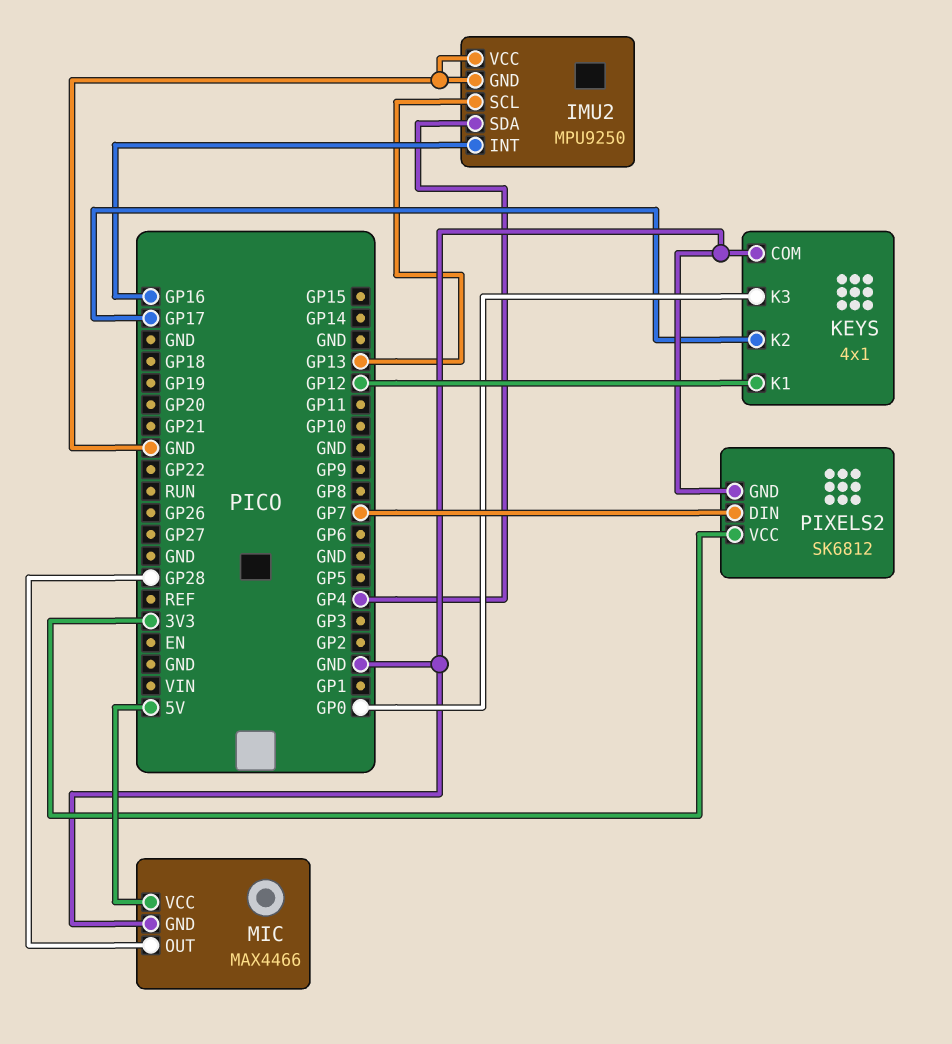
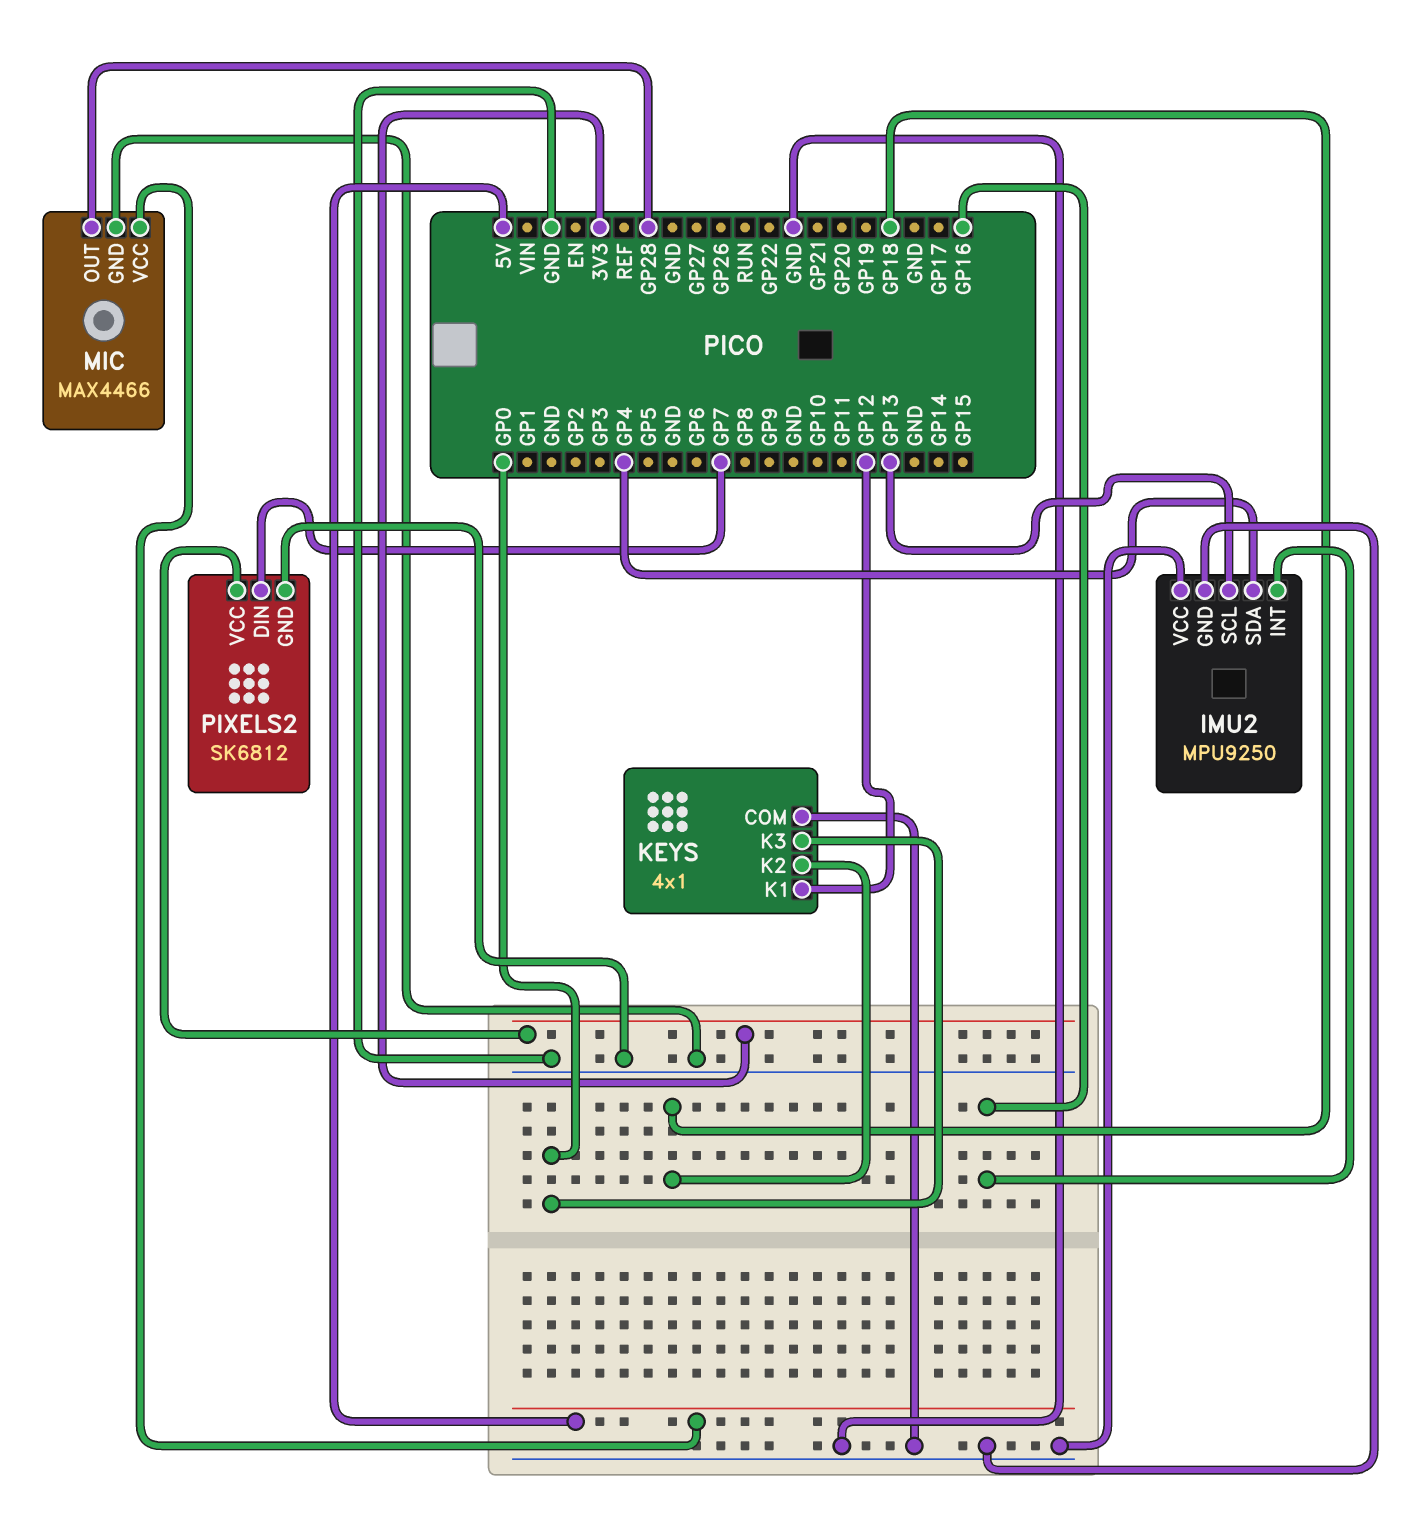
KEYS pin K2: GP17 -> GP18

